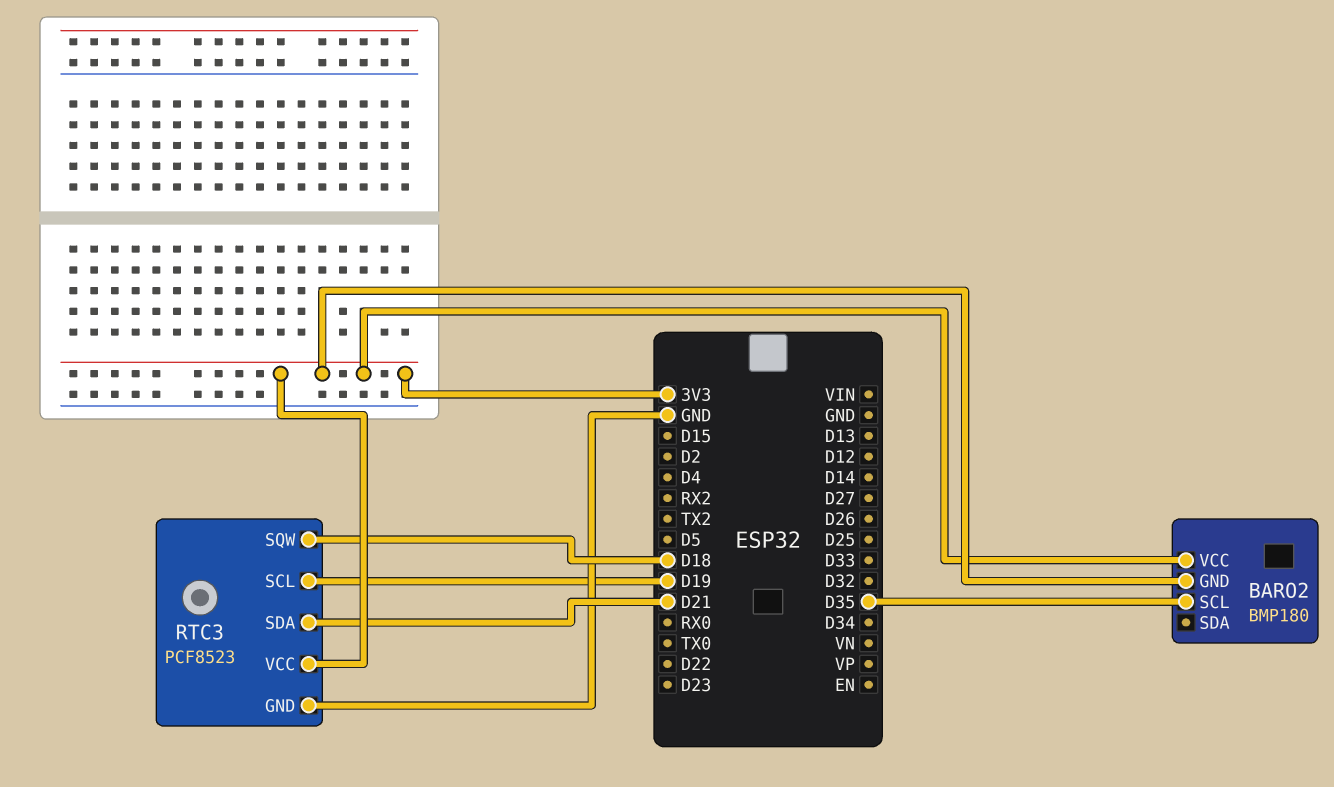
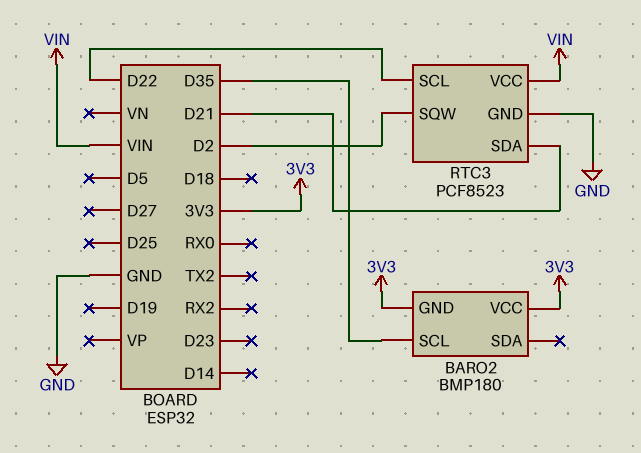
RTC3 pin SCL: D19 -> D22
RTC3 pin SQW: D18 -> D2
RTC3 pin VCC: 3V3 -> VIN

